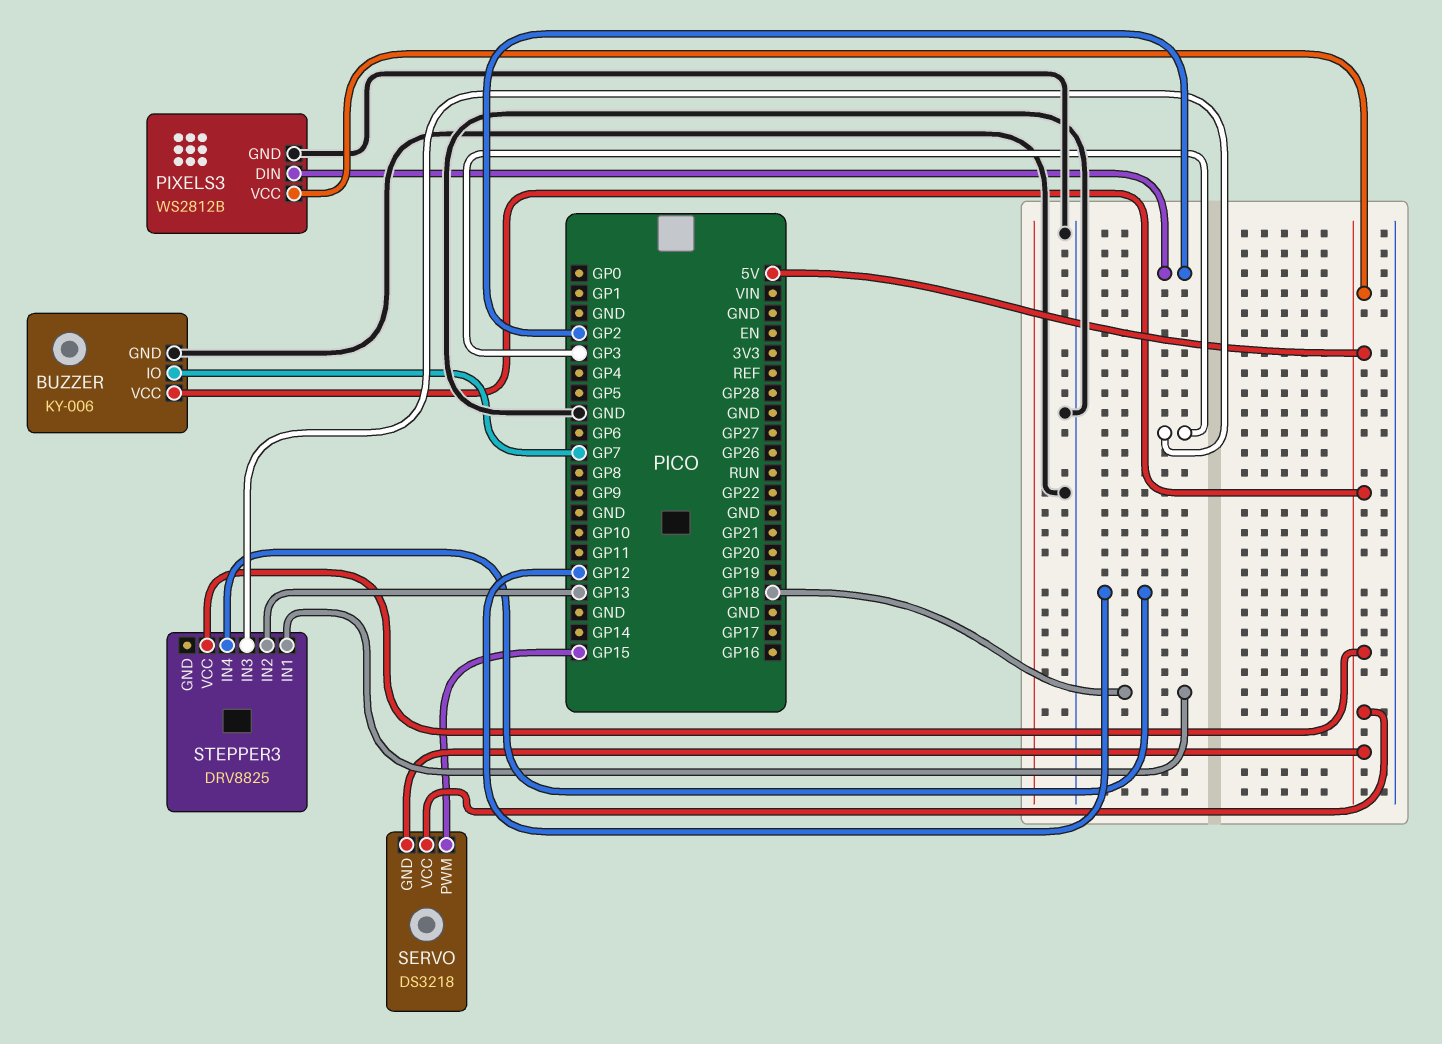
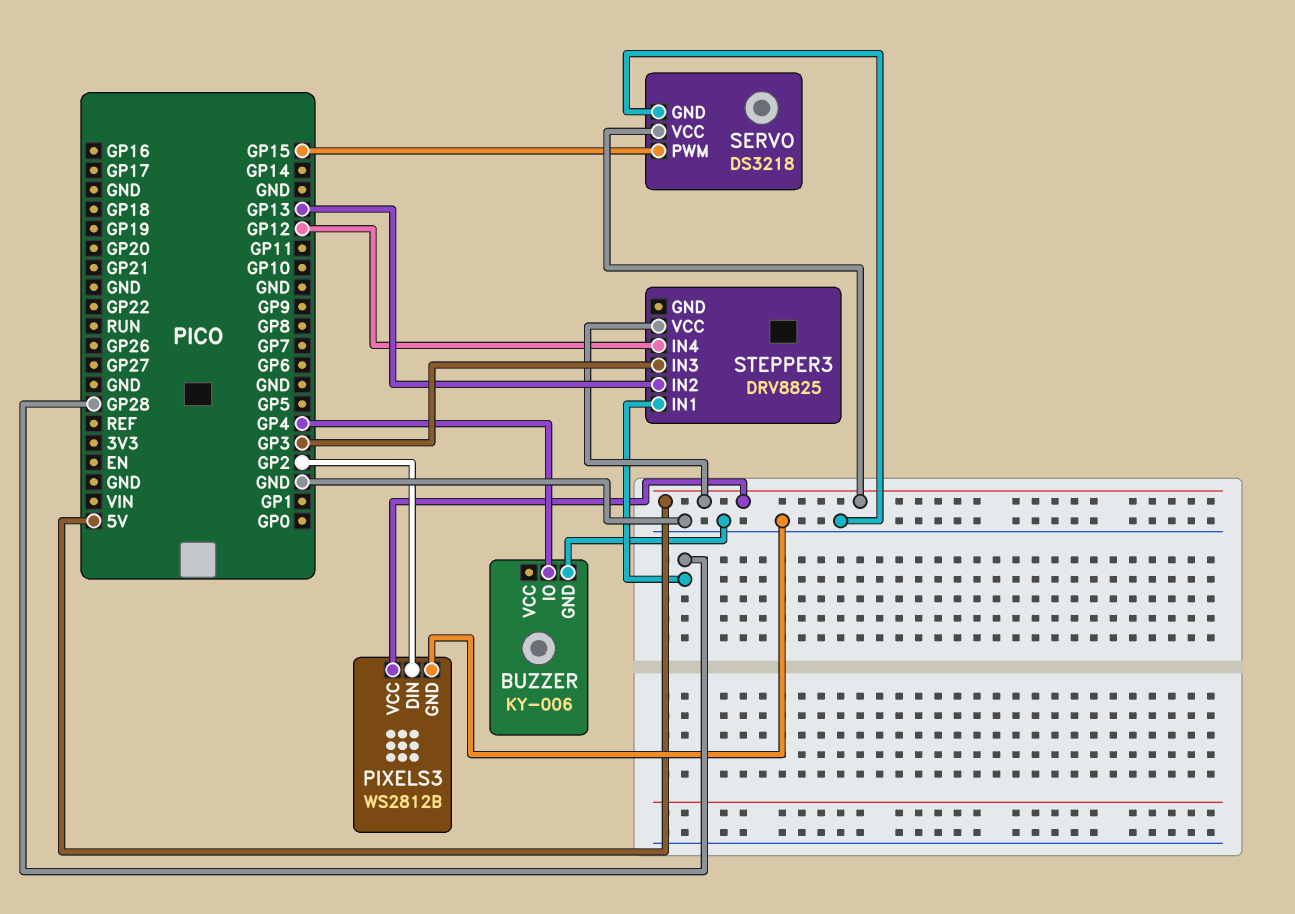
BUZZER pin IO: GP7 -> GP4
BUZZER pin VCC: 5V -> none
SERVO pin GND: 5V -> GND
STEPPER3 pin IN1: GP18 -> GP28

